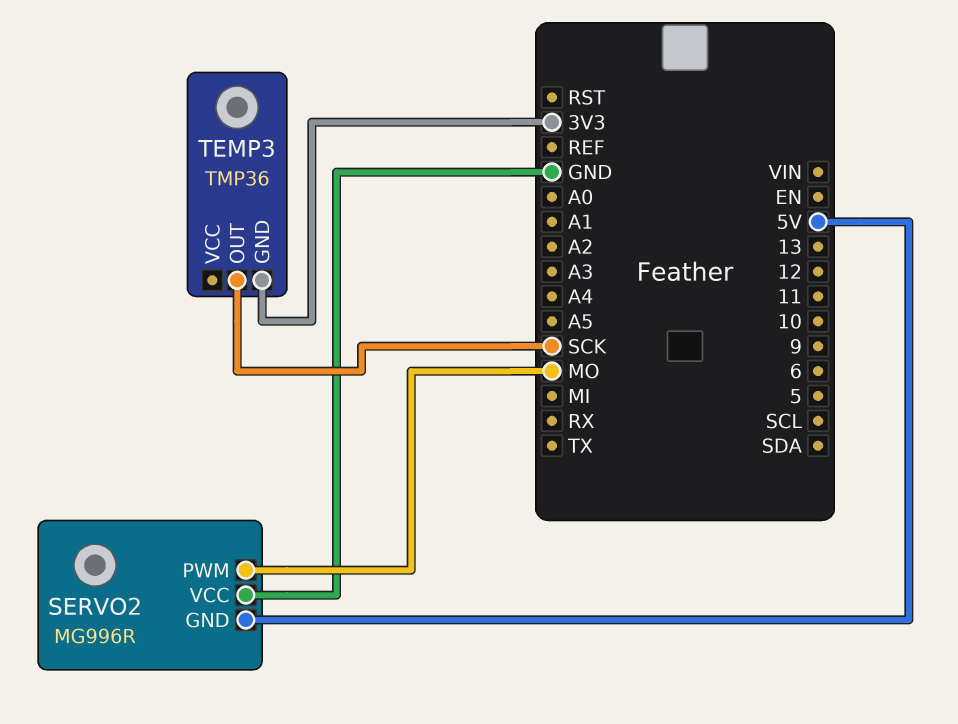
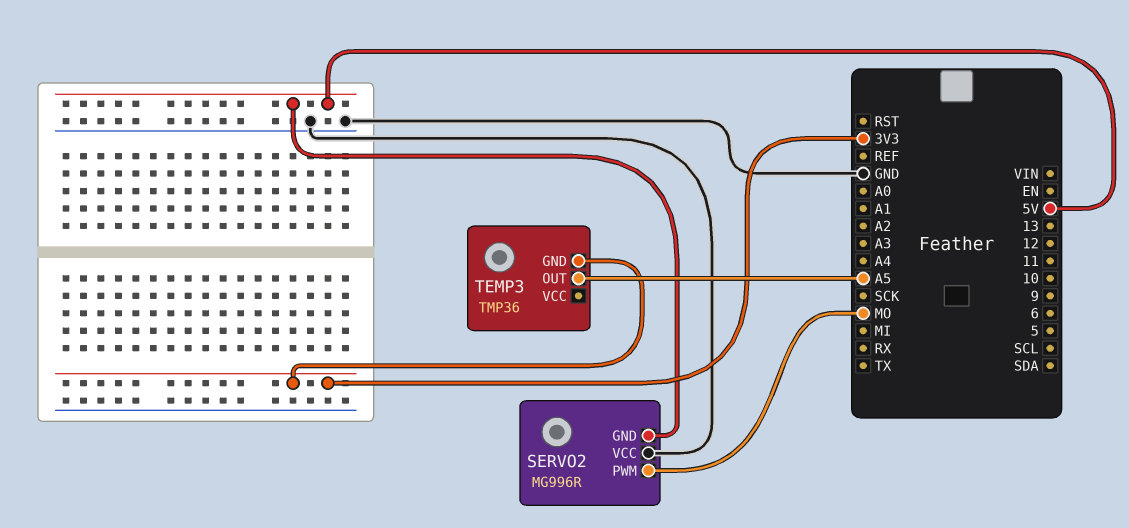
TEMP3 pin OUT: SCK -> A5

